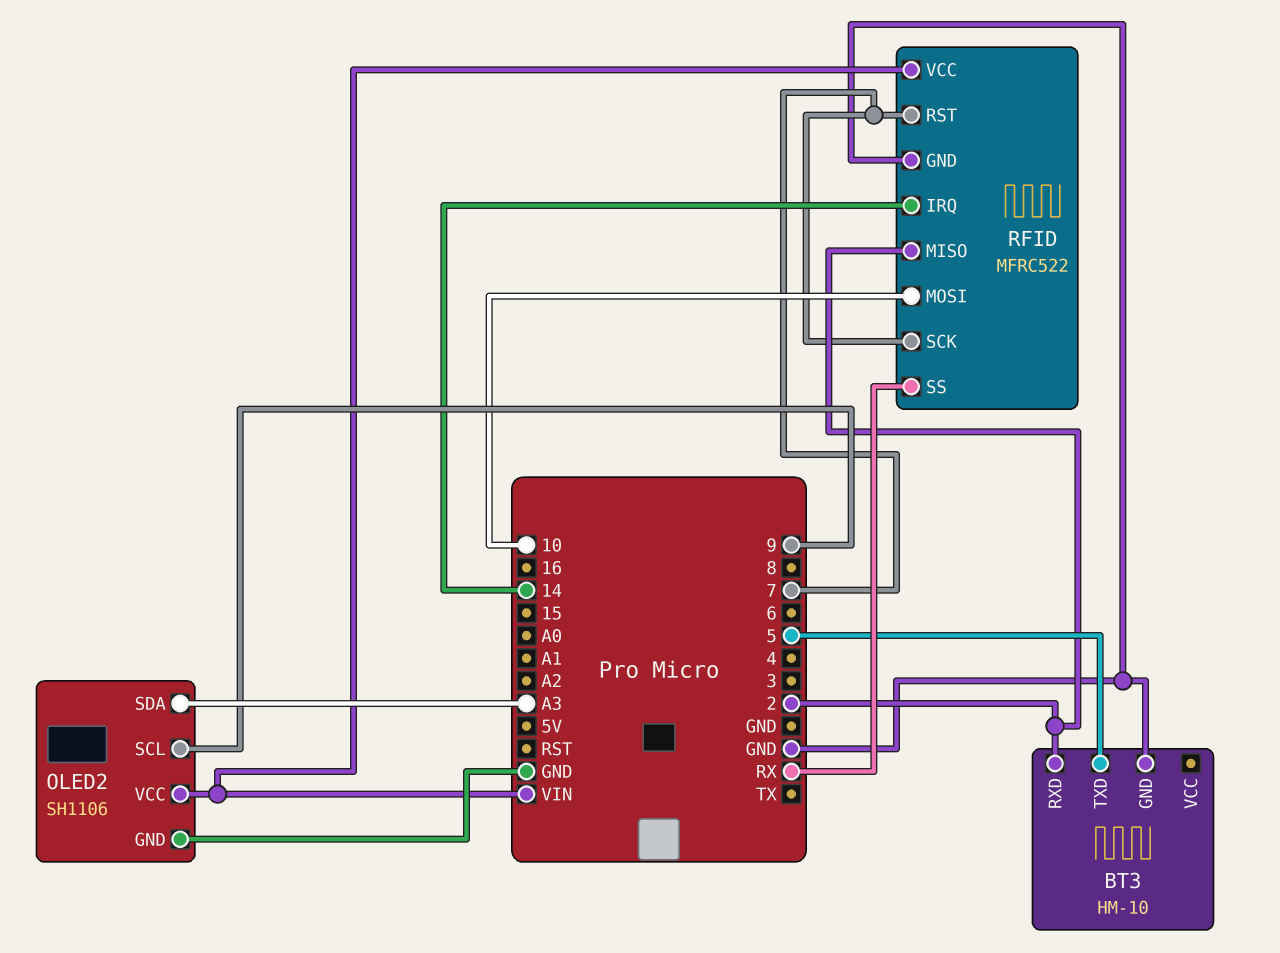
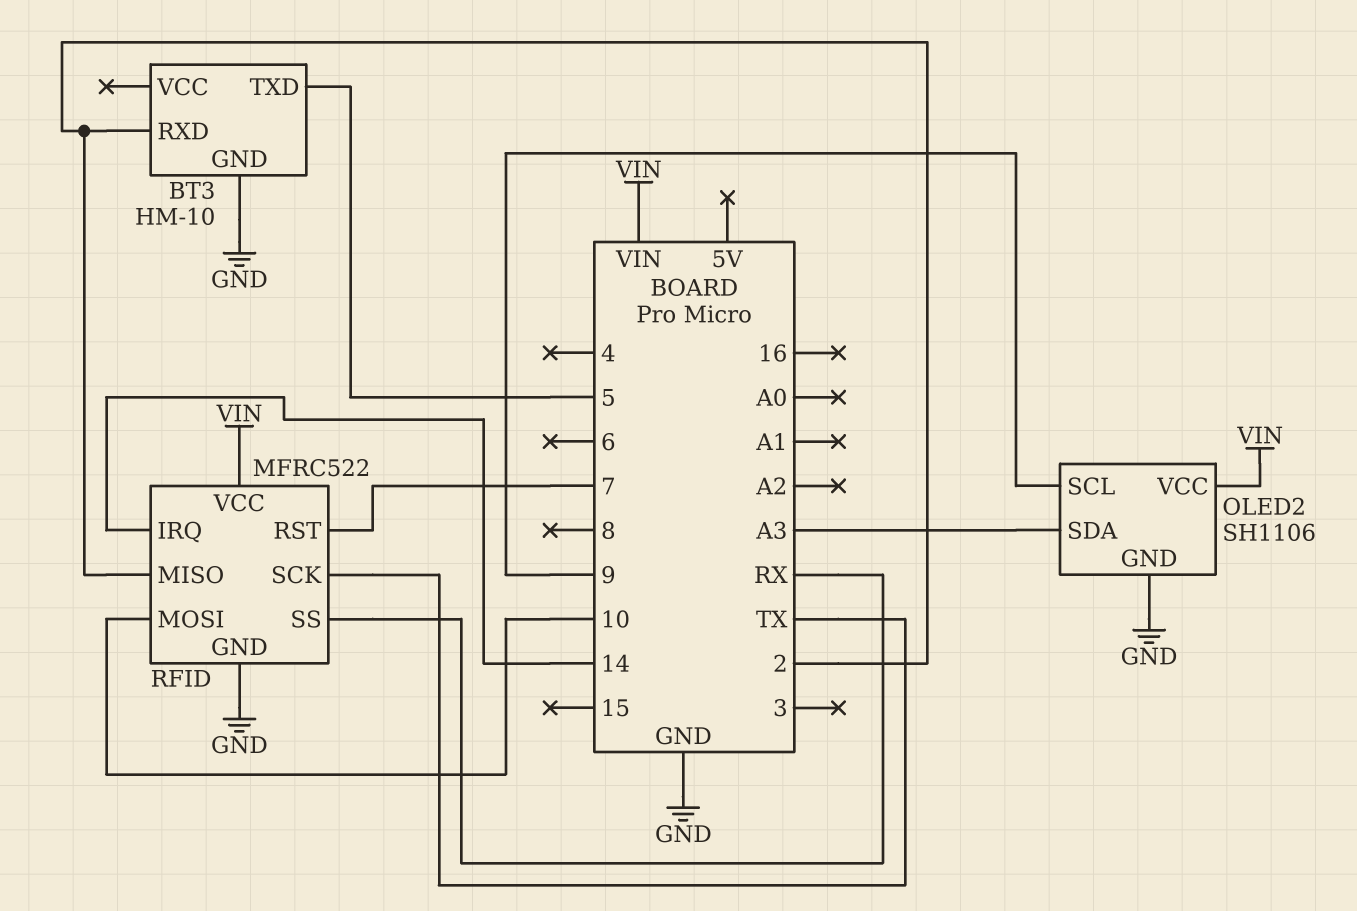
RFID pin SCK: 7 -> TX

